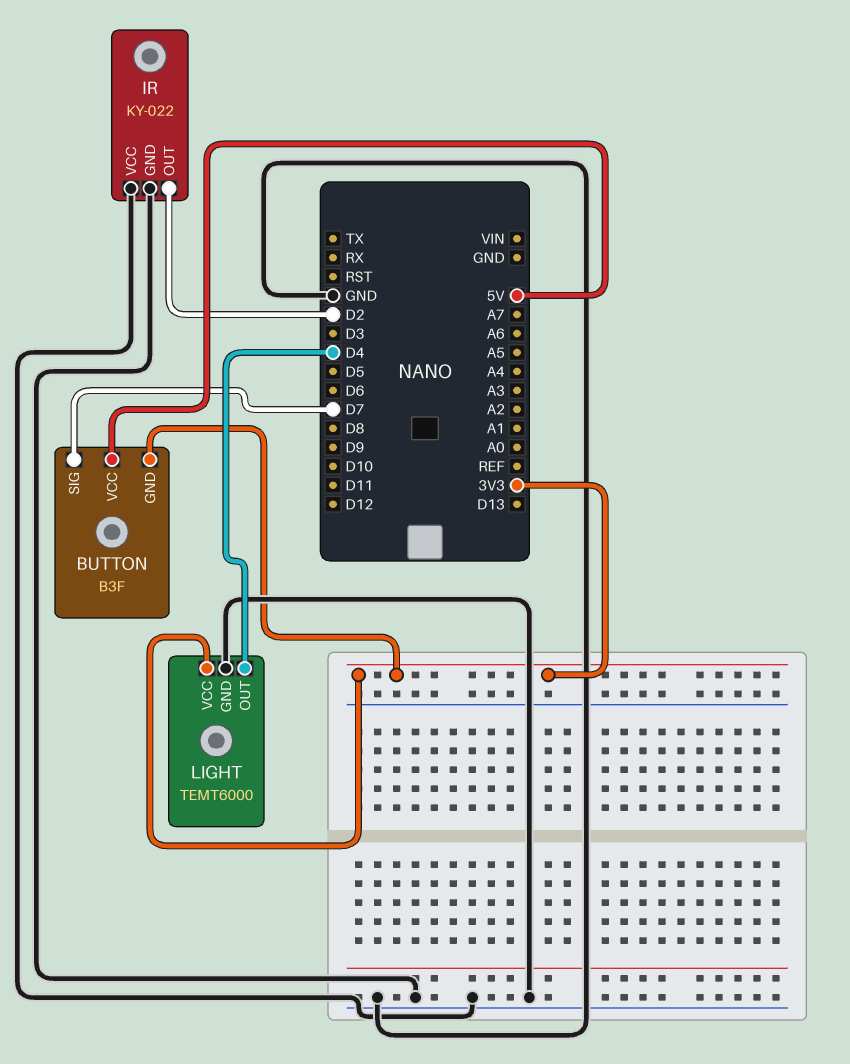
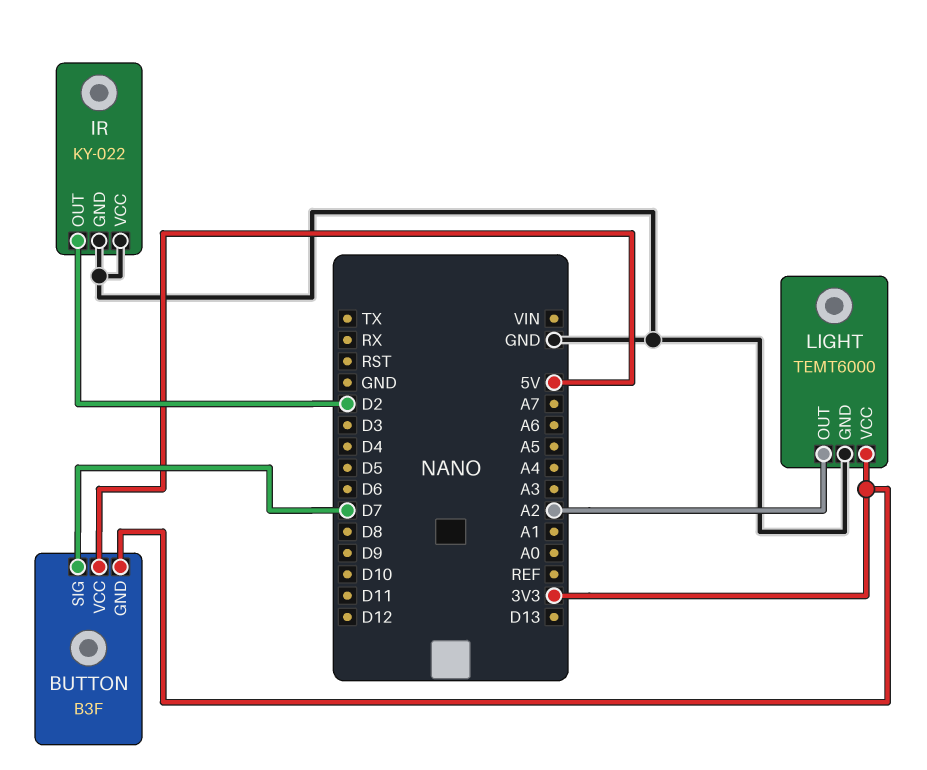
LIGHT pin OUT: D4 -> A2

